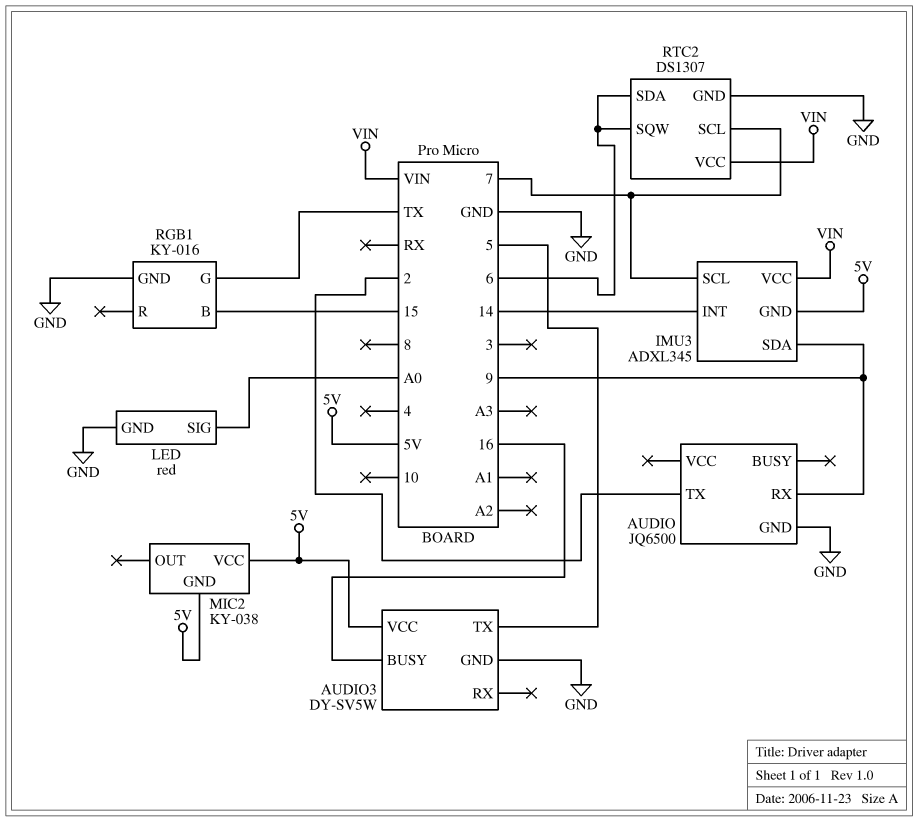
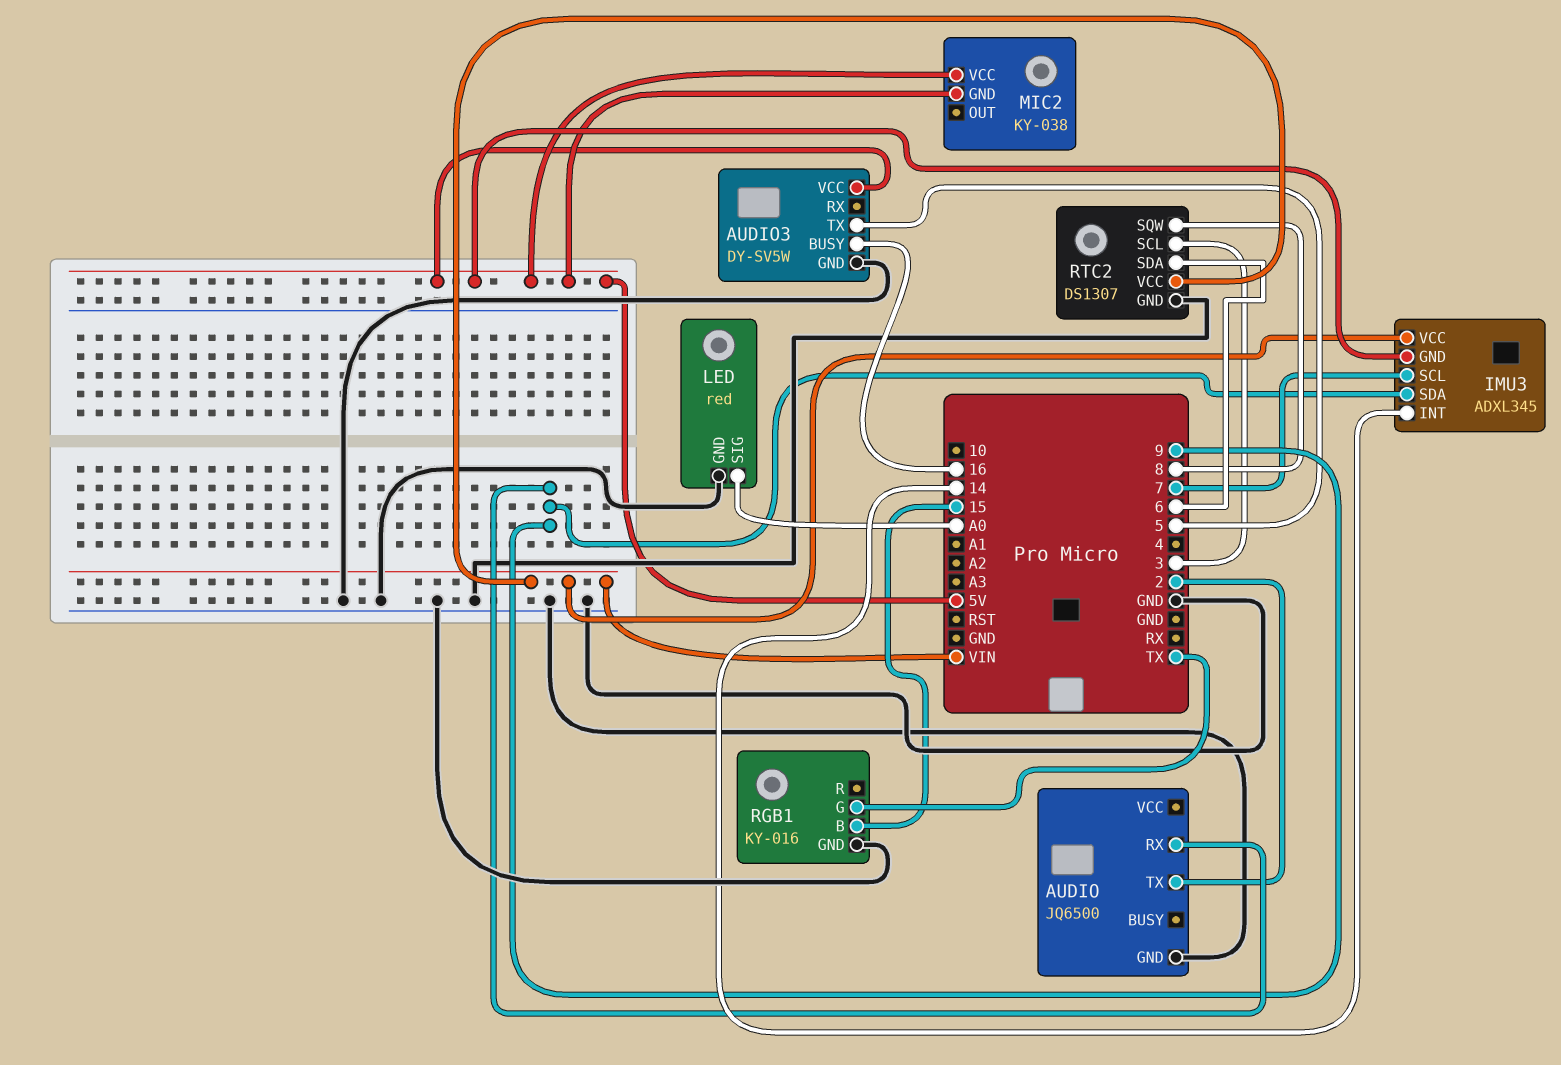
RTC2 pin SCL: 7 -> 3
RTC2 pin SQW: 6 -> 8

